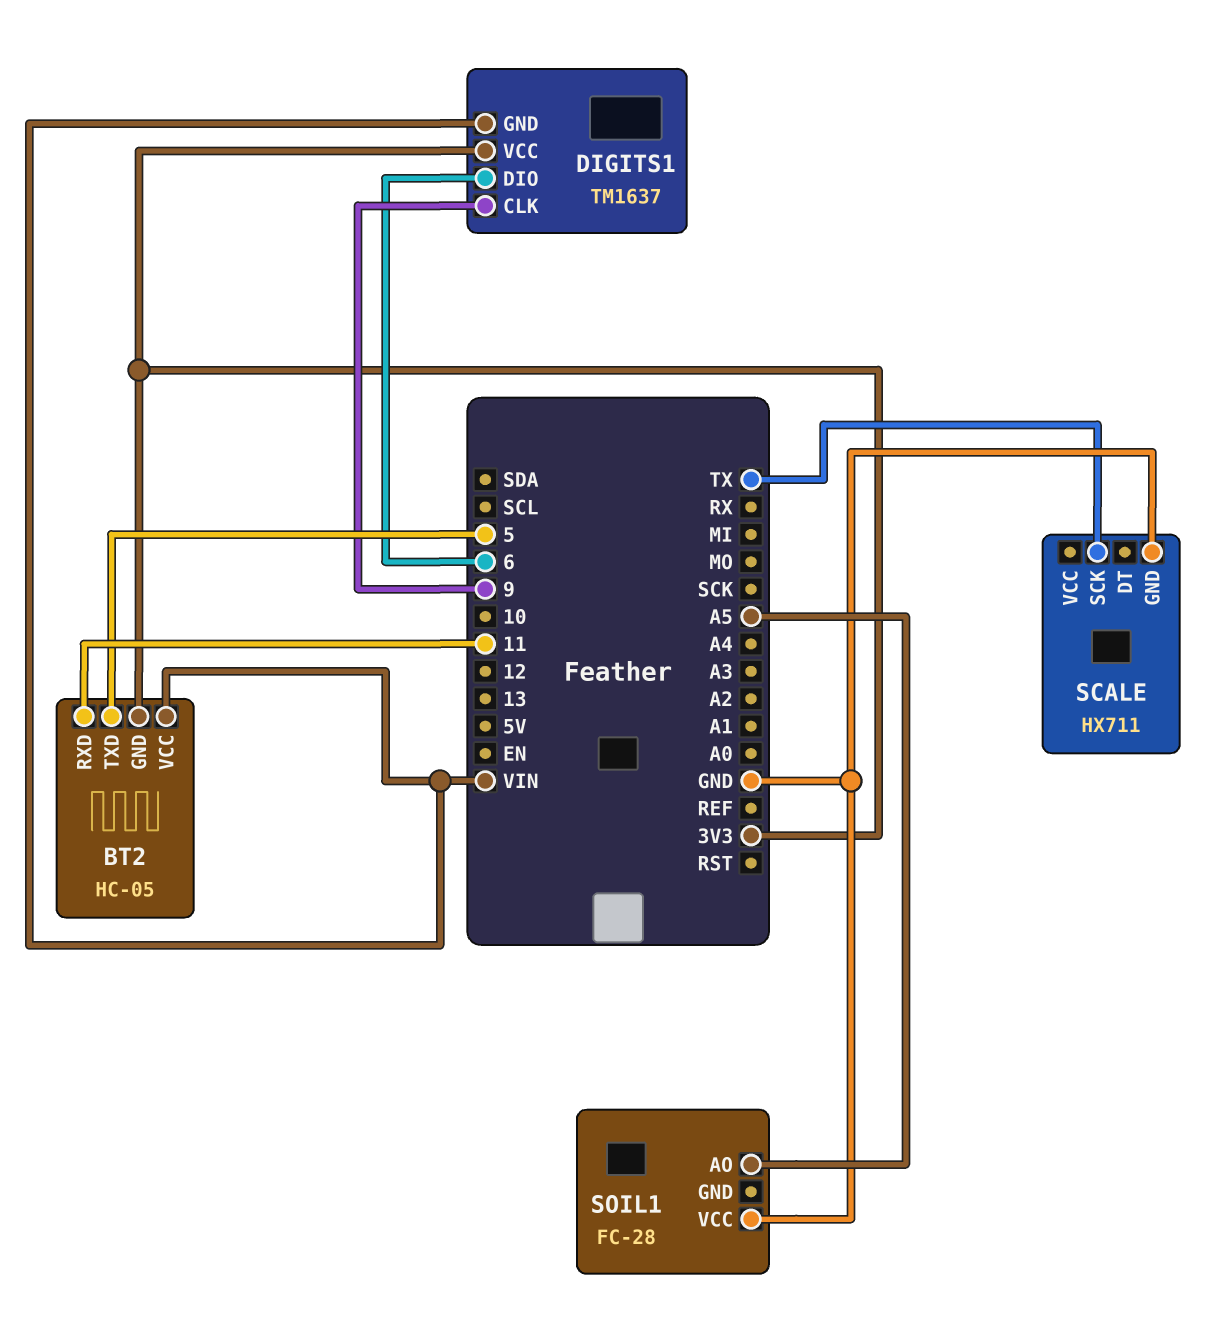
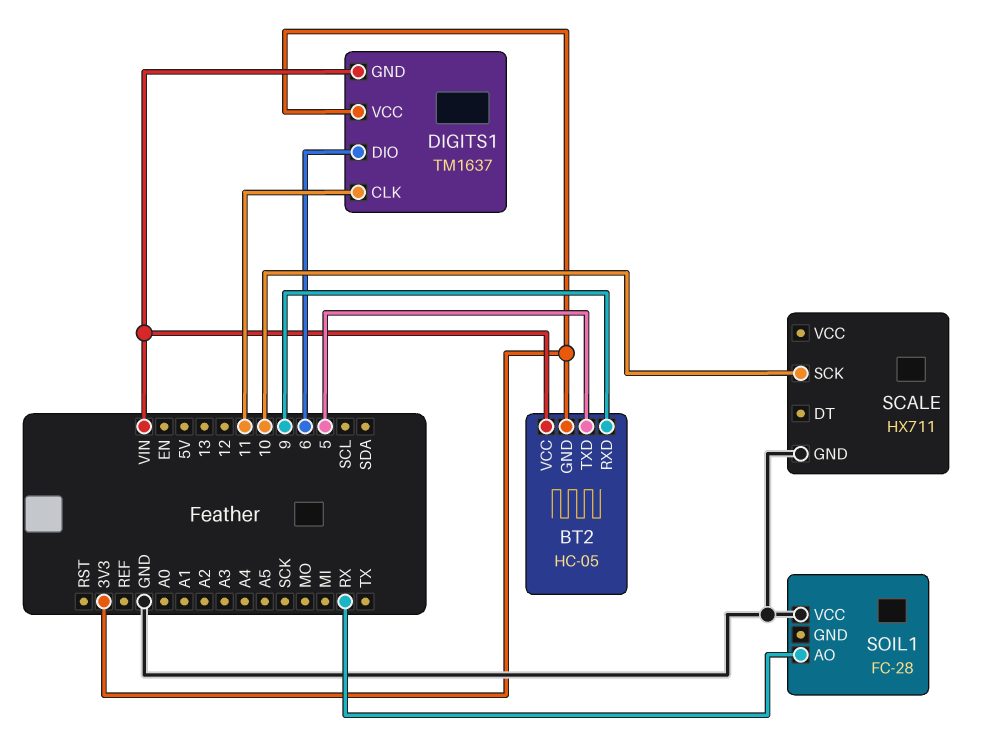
BT2 pin RXD: 11 -> 9
DIGITS1 pin CLK: 9 -> 11
SCALE pin SCK: TX -> 10
SOIL1 pin AO: A5 -> RX

